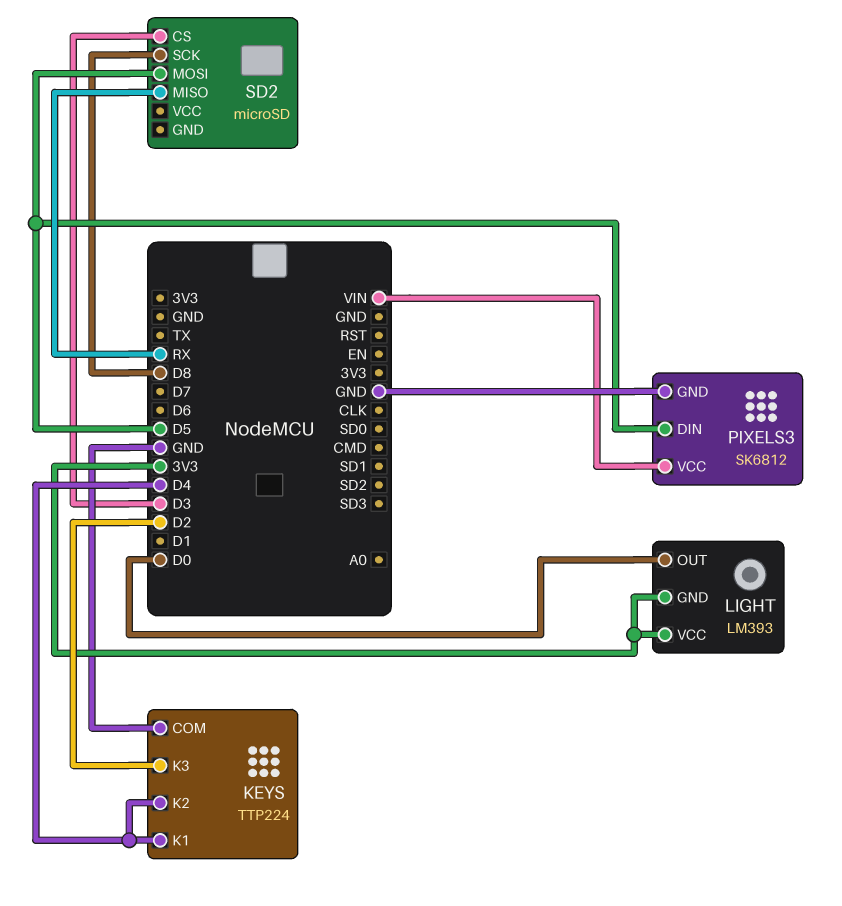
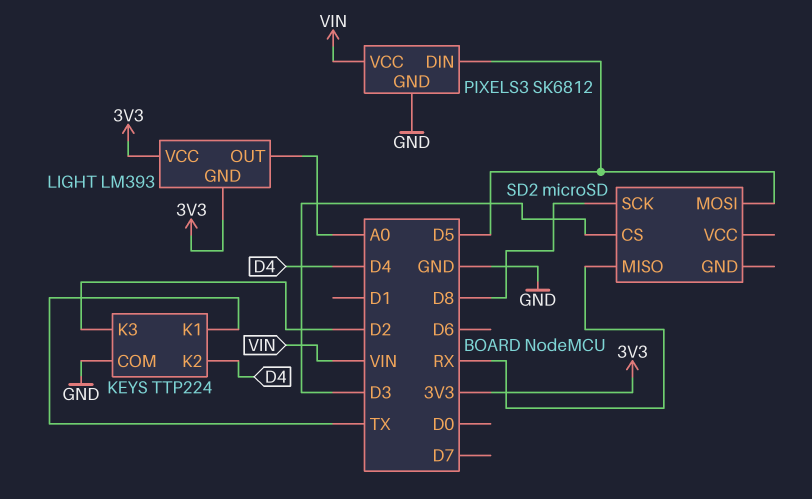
KEYS pin K1: D4 -> TX
LIGHT pin OUT: D0 -> A0

